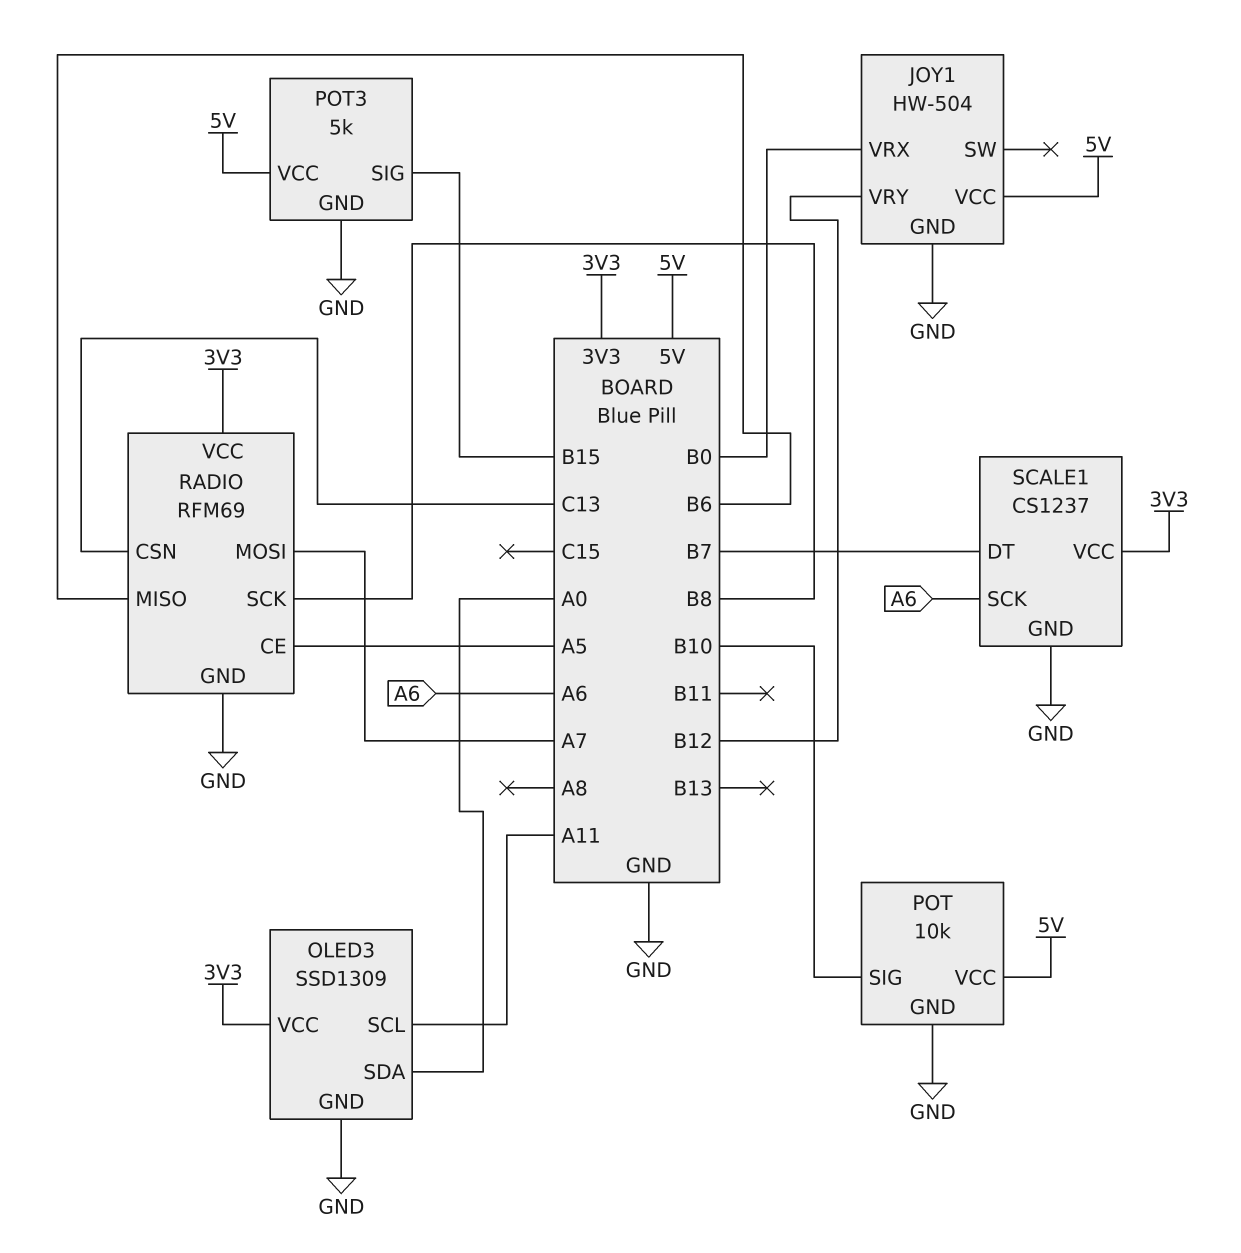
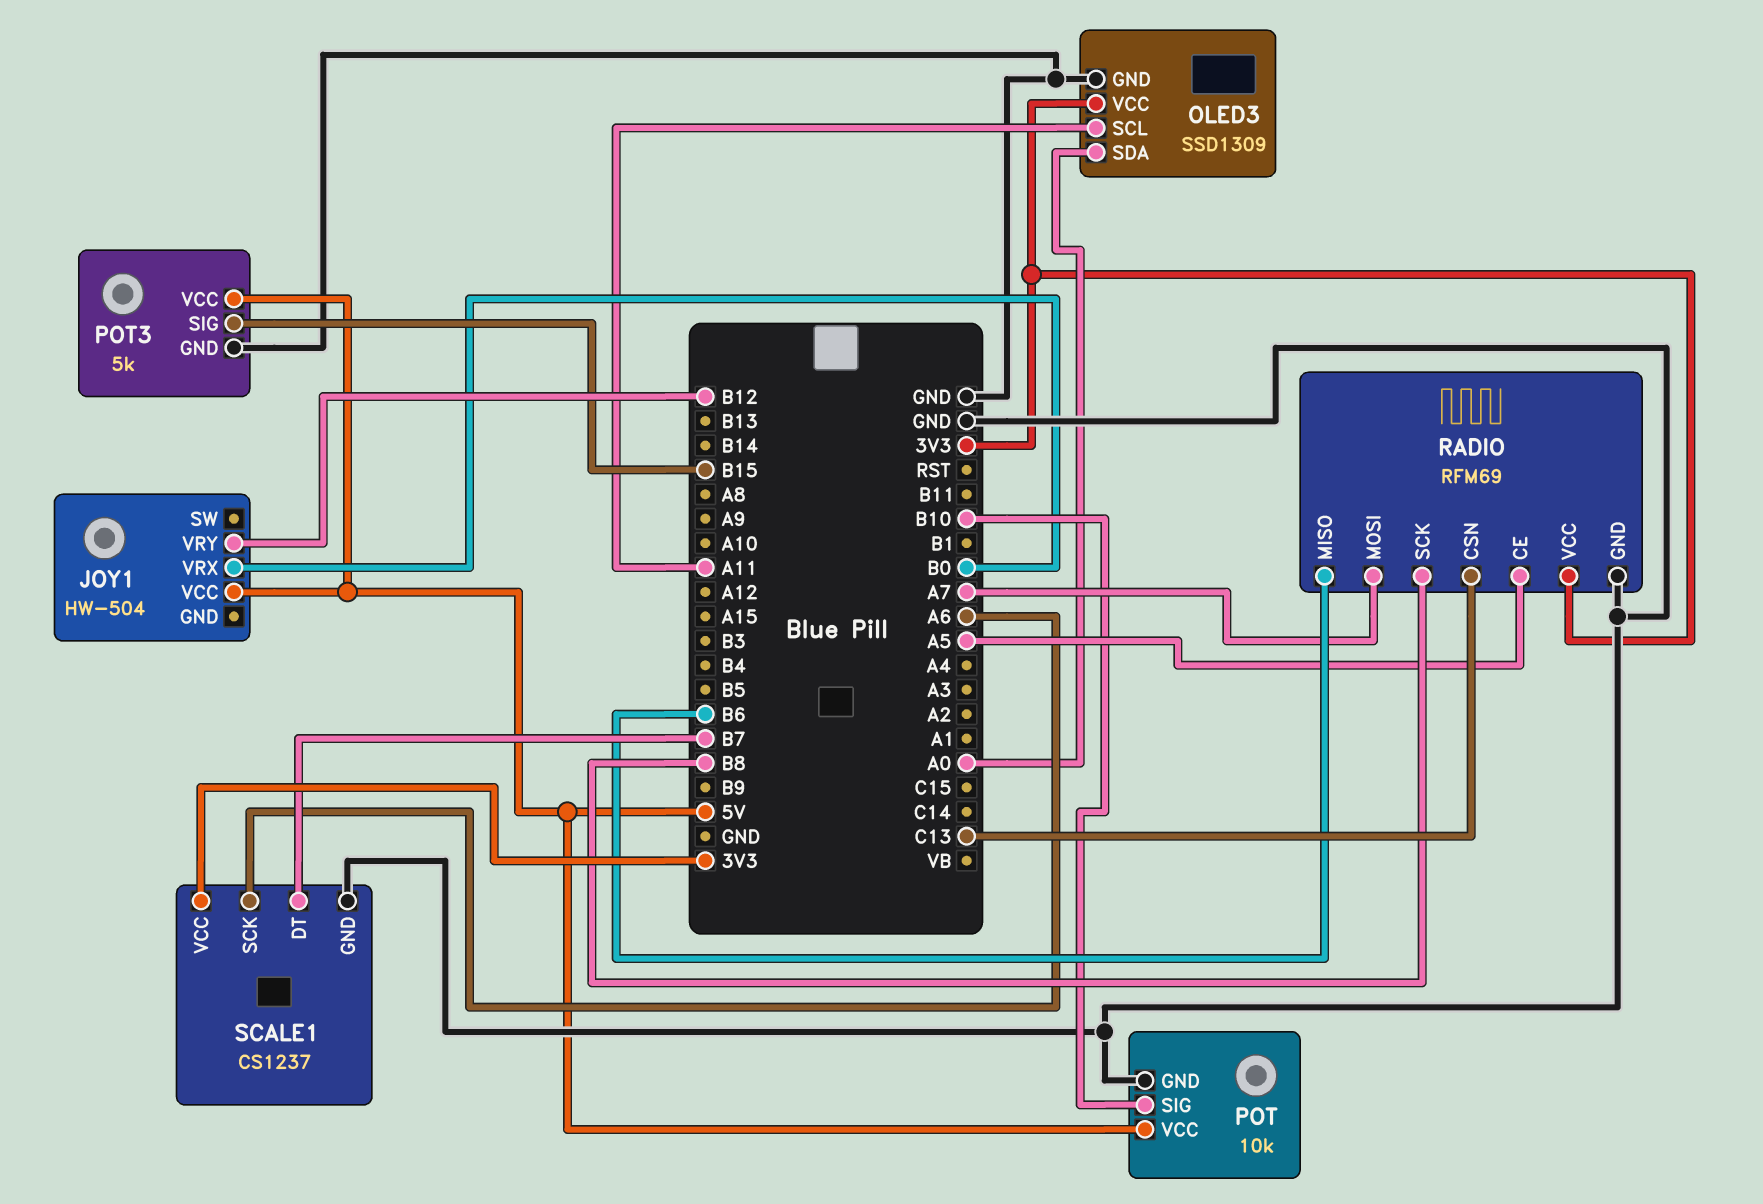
JOY1 pin GND: GND -> none

